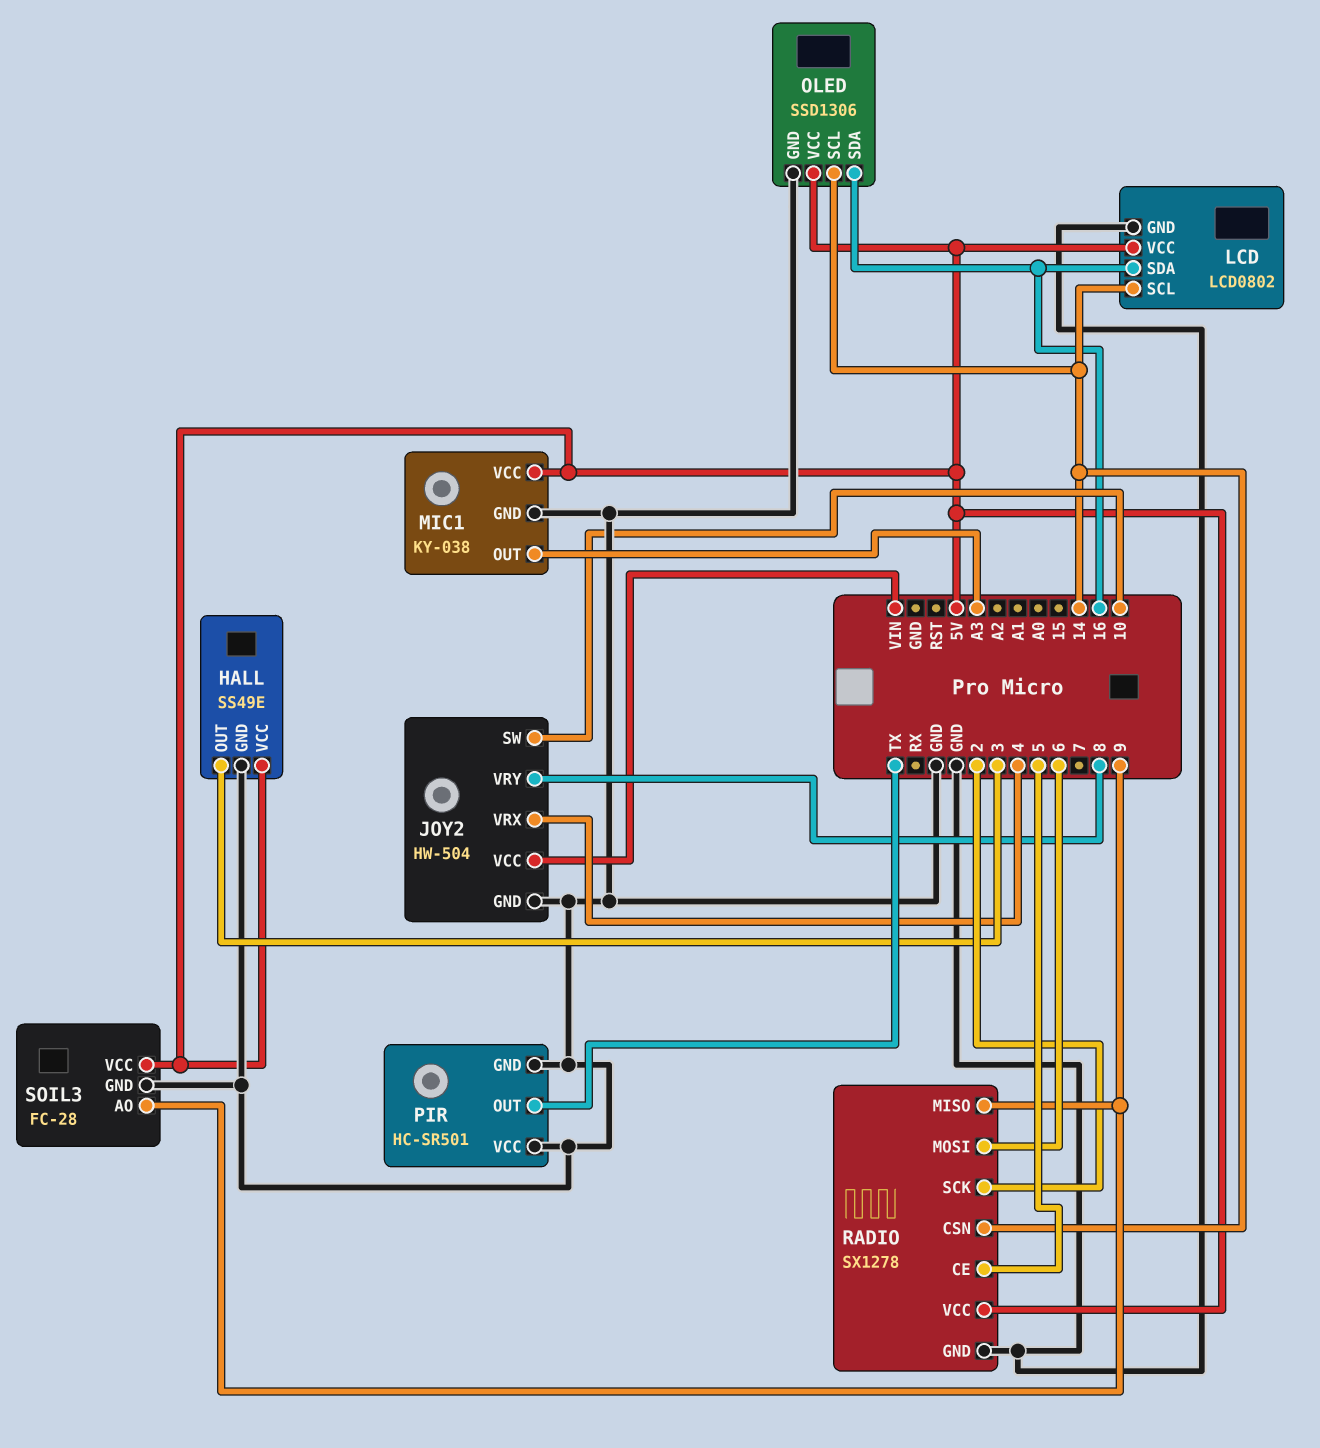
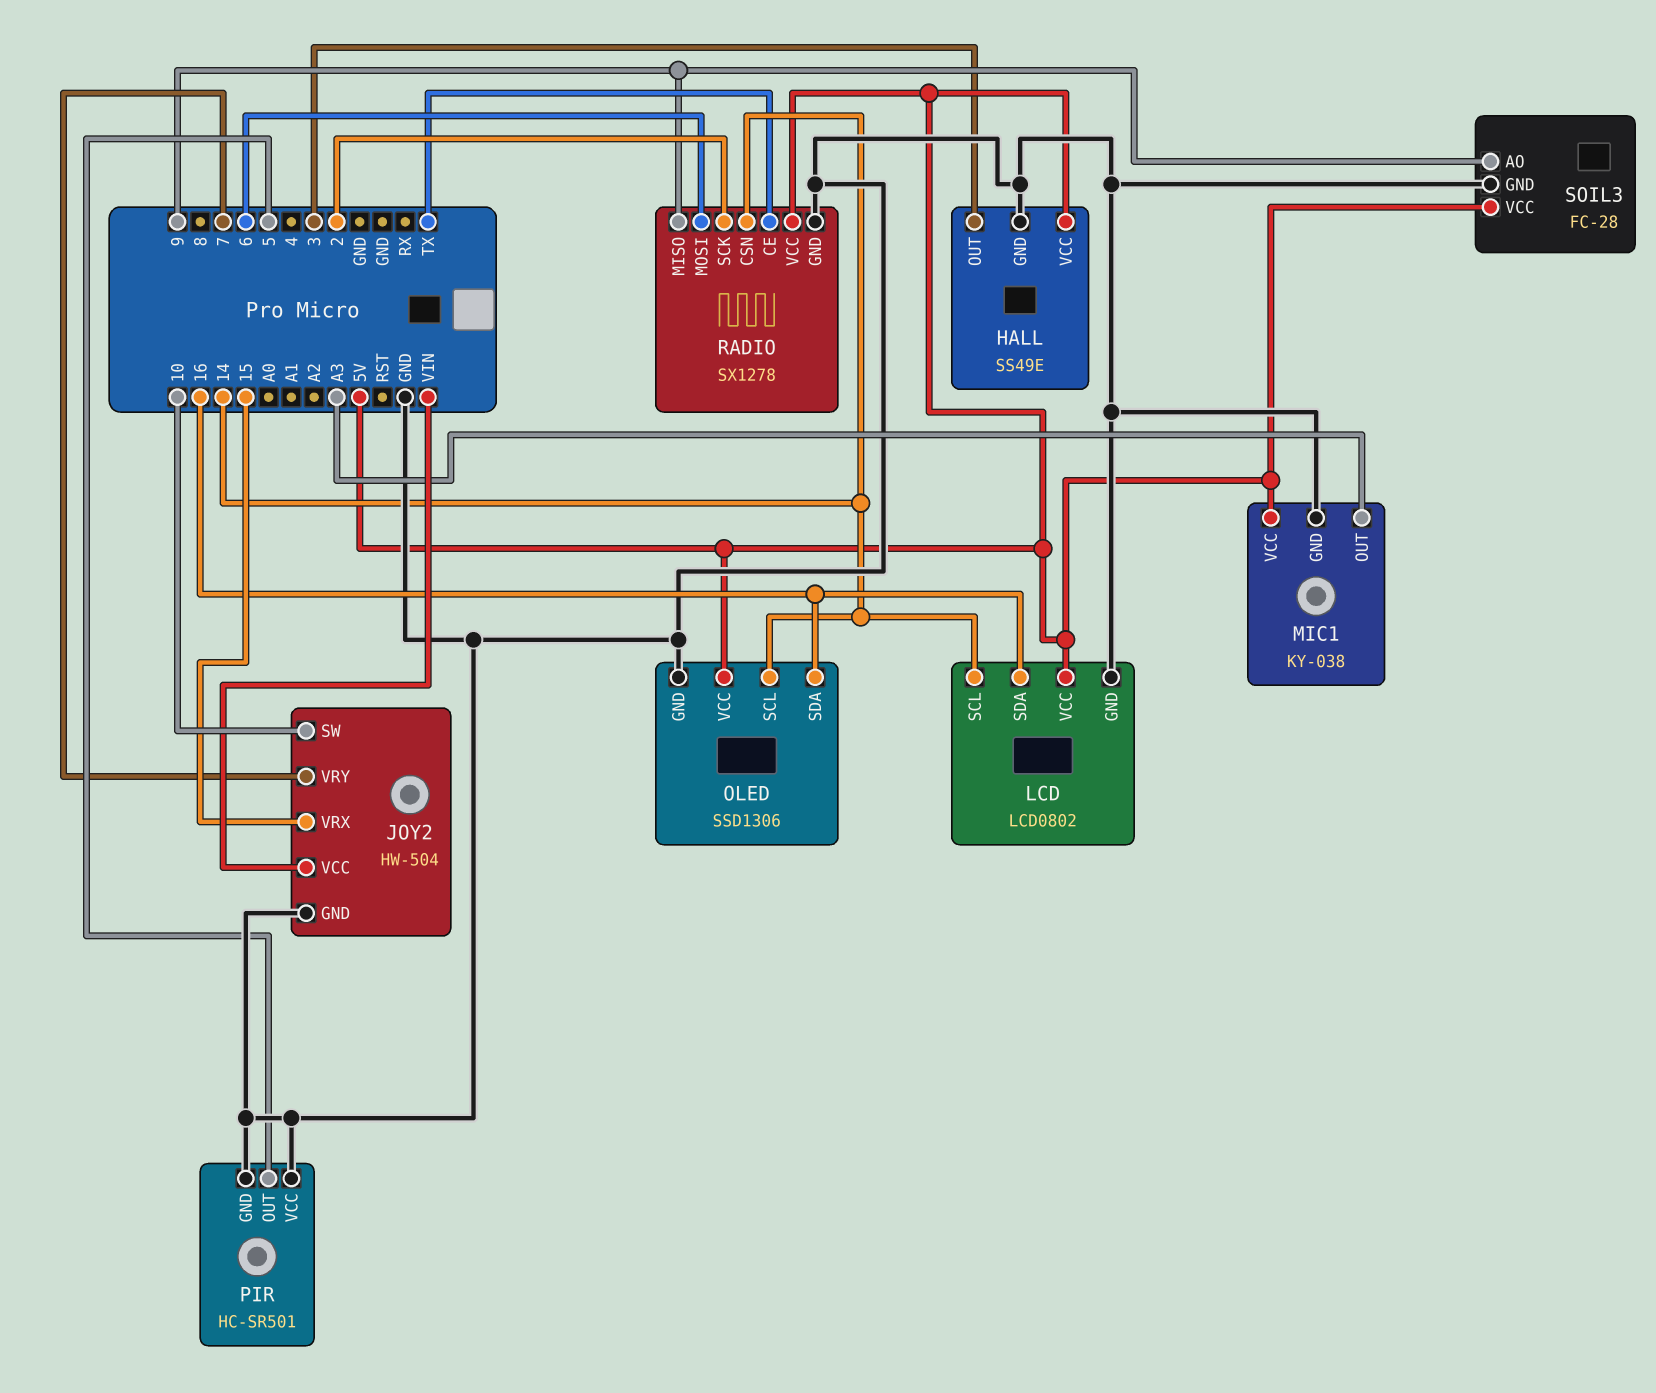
JOY2 pin VRX: 4 -> 15
JOY2 pin VRY: 8 -> 7
PIR pin OUT: TX -> 5
RADIO pin CE: 5 -> TX

